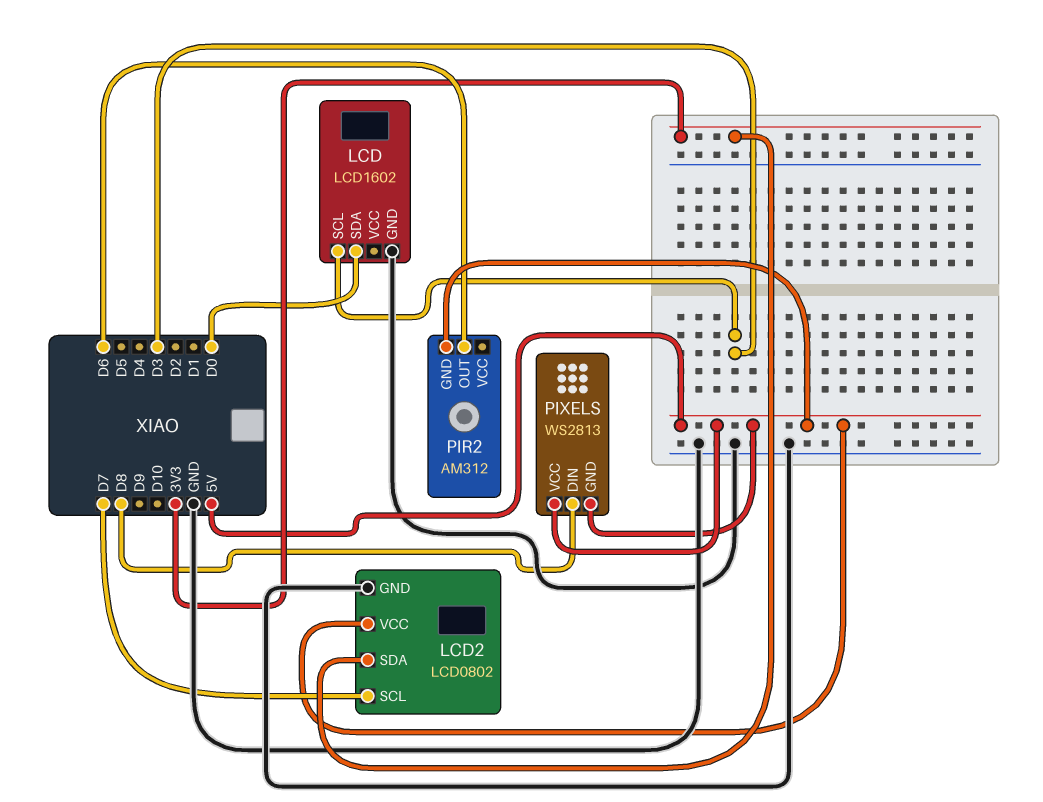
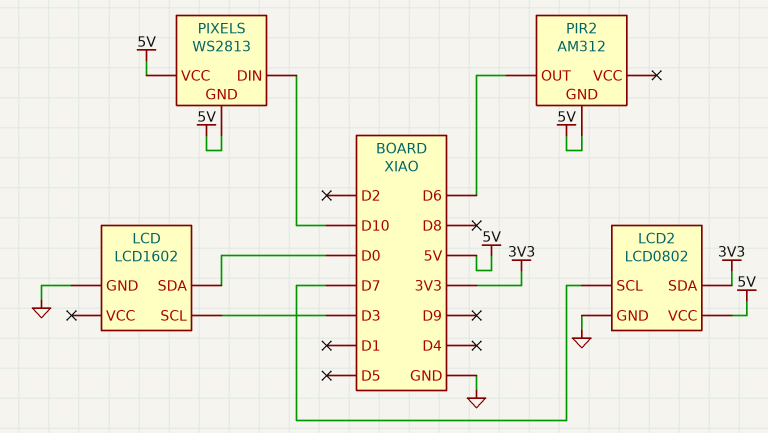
PIXELS pin DIN: D8 -> D10

